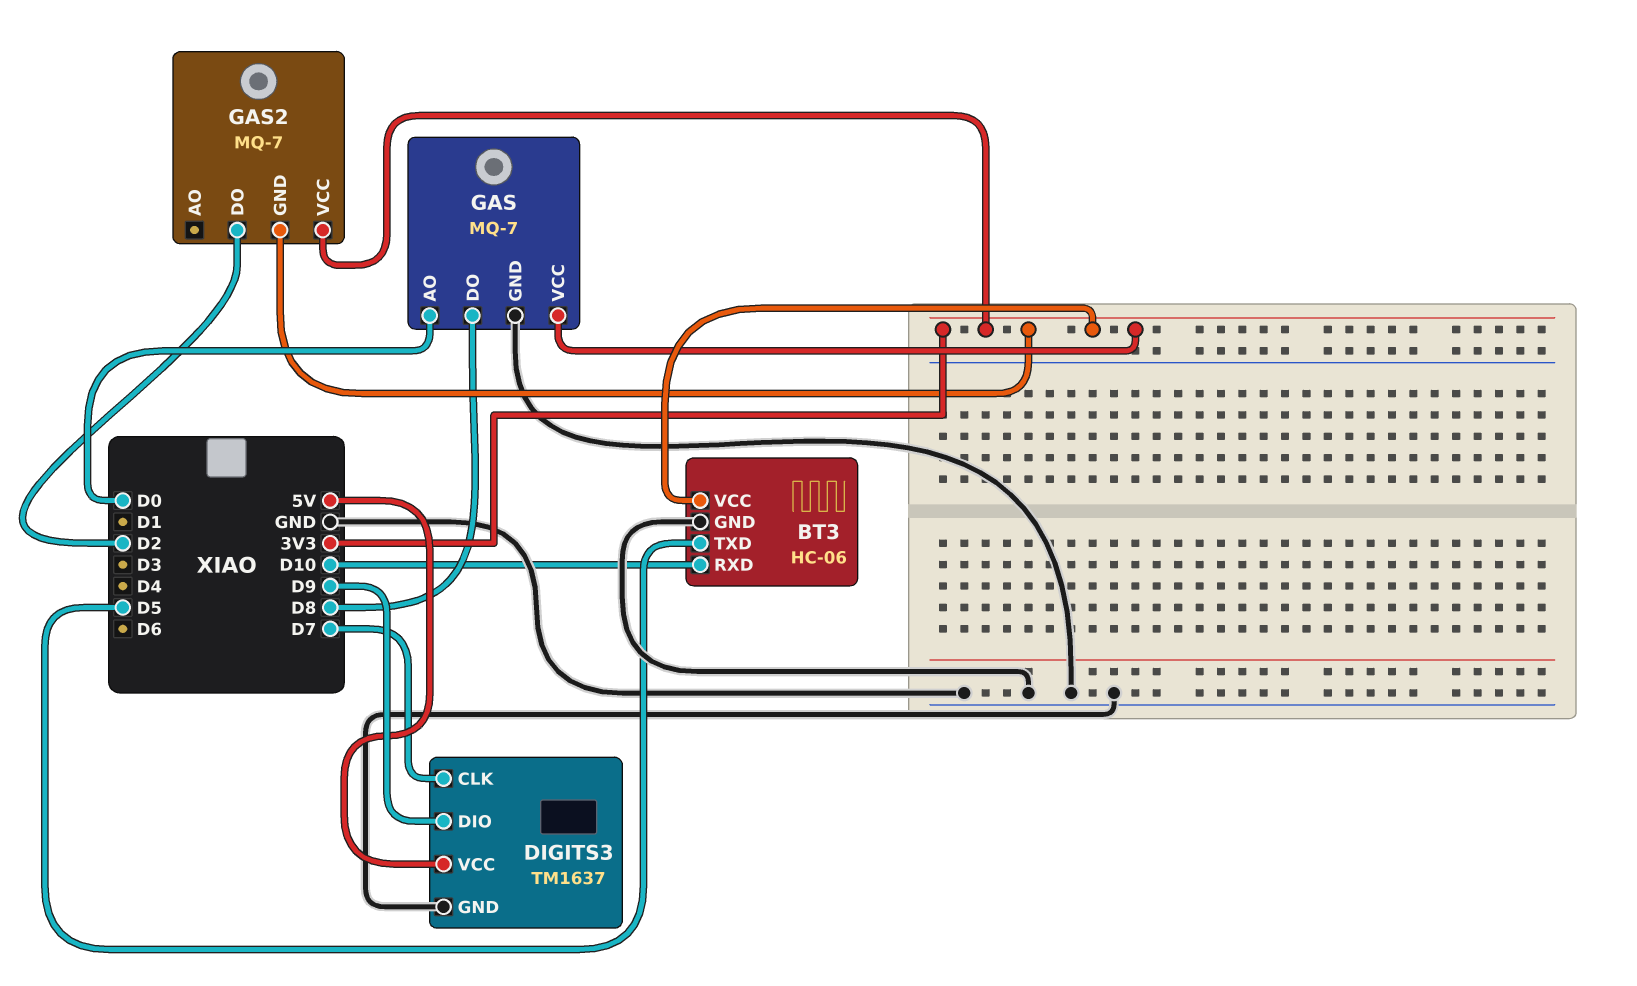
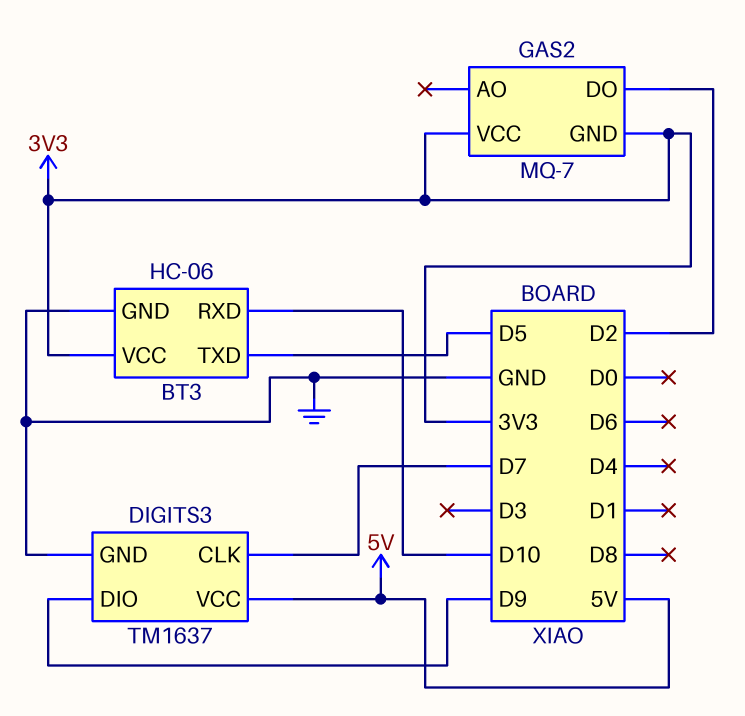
GAS: MQ-7 -> none
GAS pin AO: D0 -> none
GAS pin DO: D8 -> none
GAS pin GND: GND -> none
GAS pin VCC: 3V3 -> none

